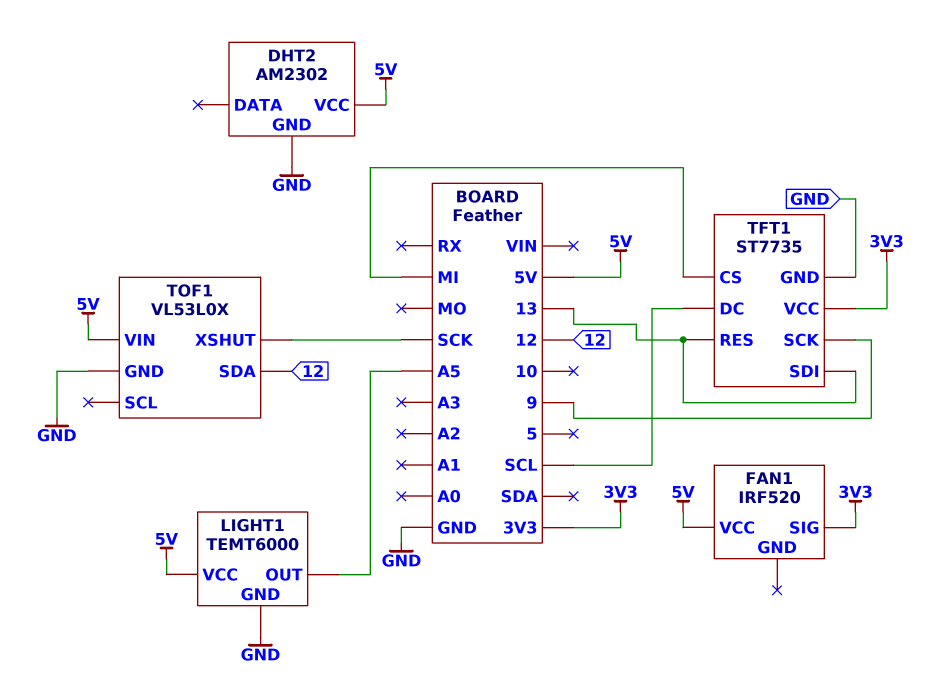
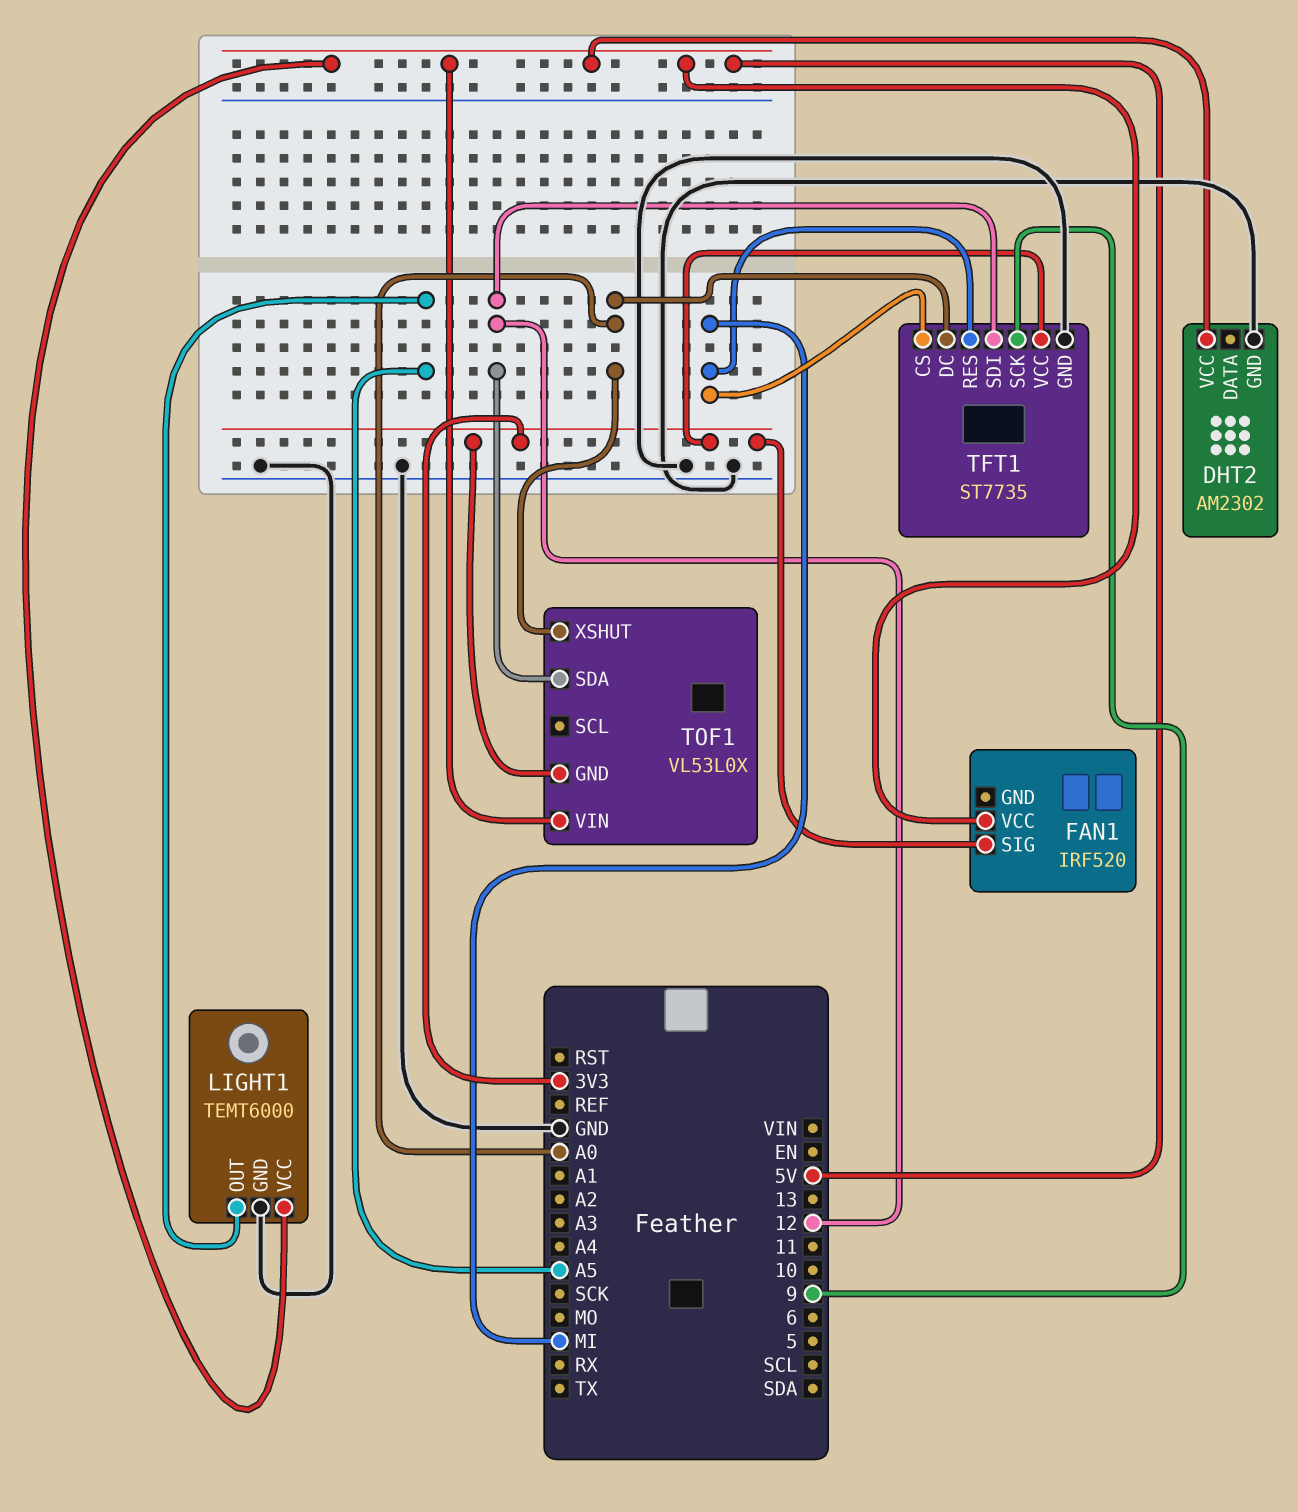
TFT1 pin DC: SCL -> A0
TFT1 pin RES: 13 -> MI
TFT1 pin SDI: 13 -> 12
TOF1 pin GND: GND -> 3V3
TOF1 pin XSHUT: SCK -> A0

